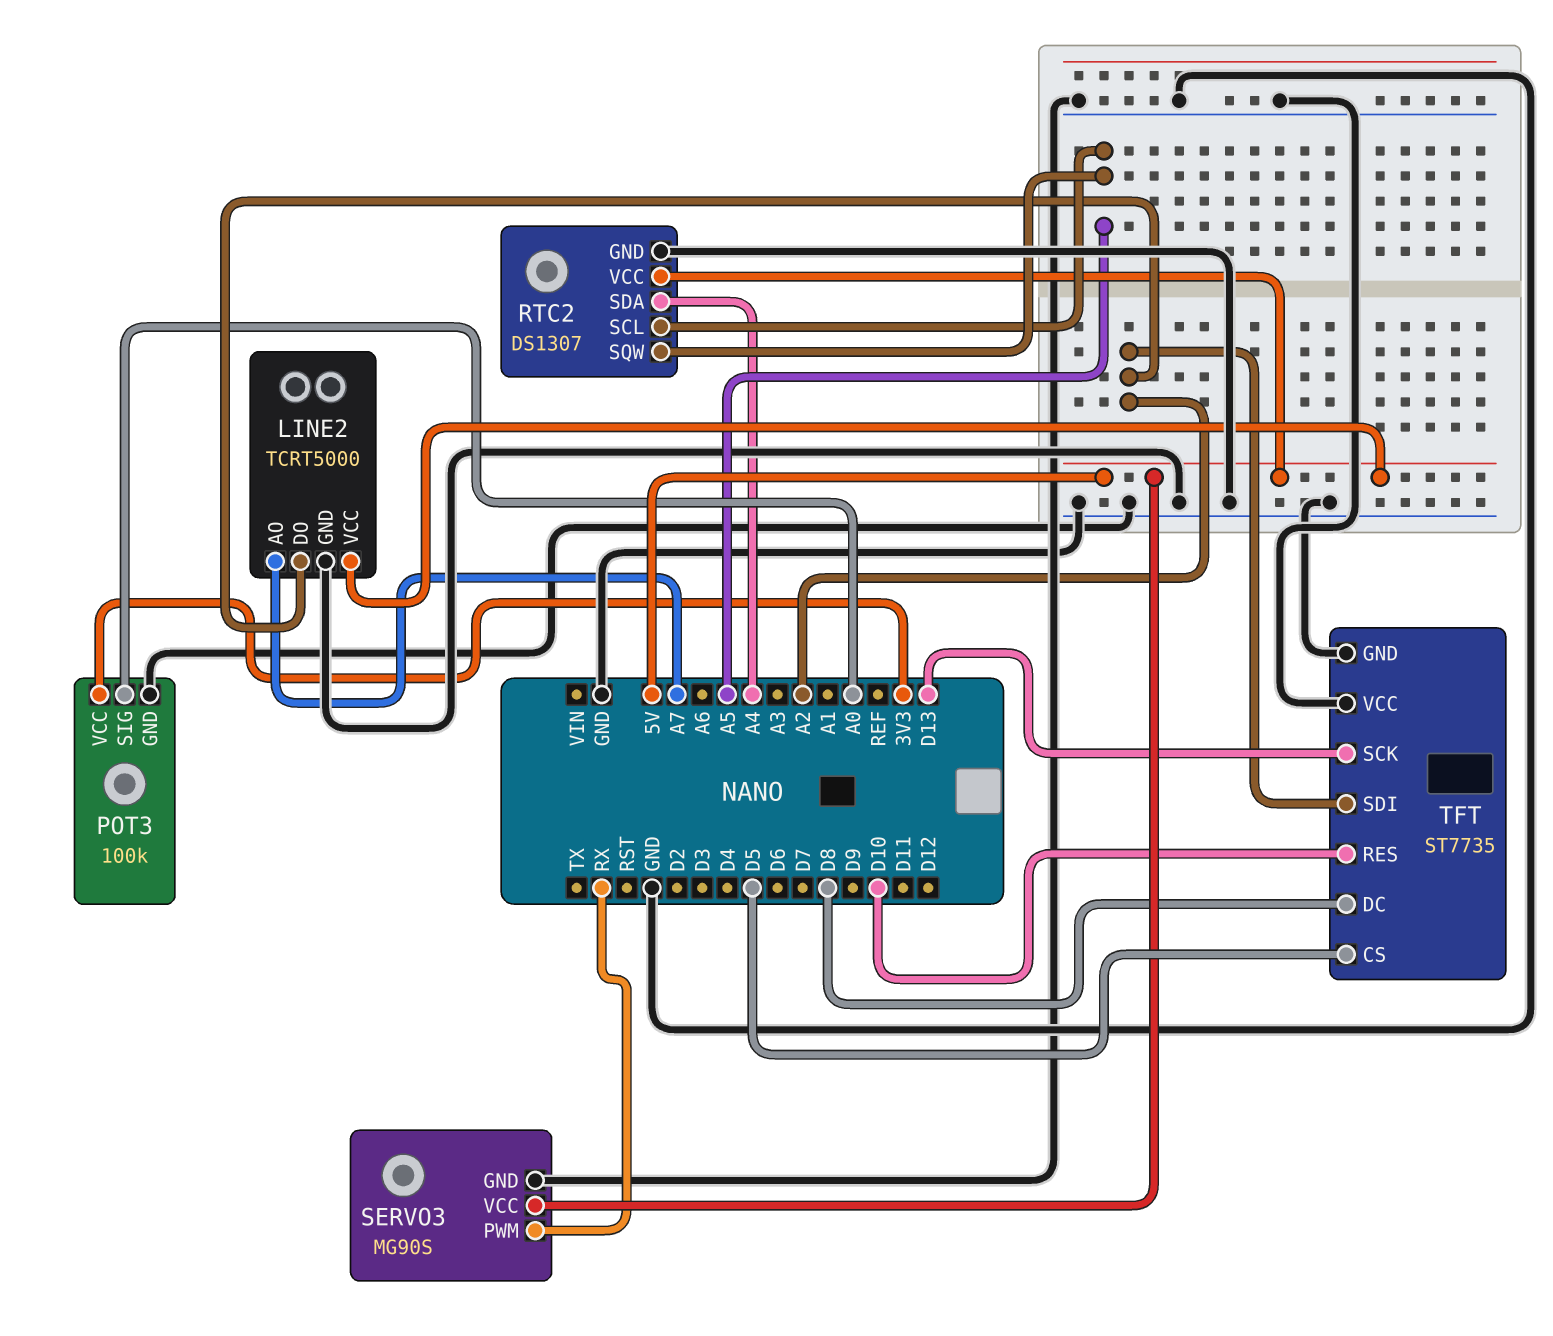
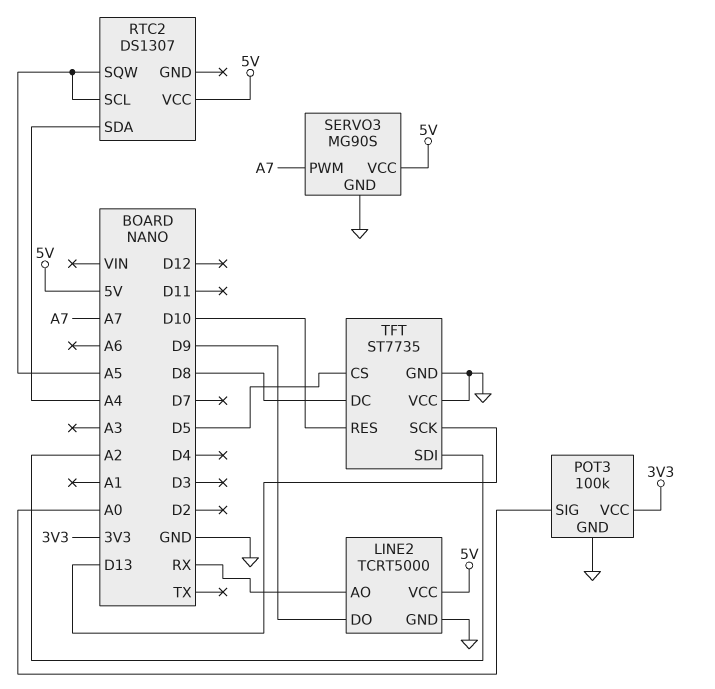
LINE2 pin AO: A7 -> RX
LINE2 pin DO: A2 -> D9
RTC2 pin GND: GND -> none
SERVO3 pin PWM: RX -> A7

